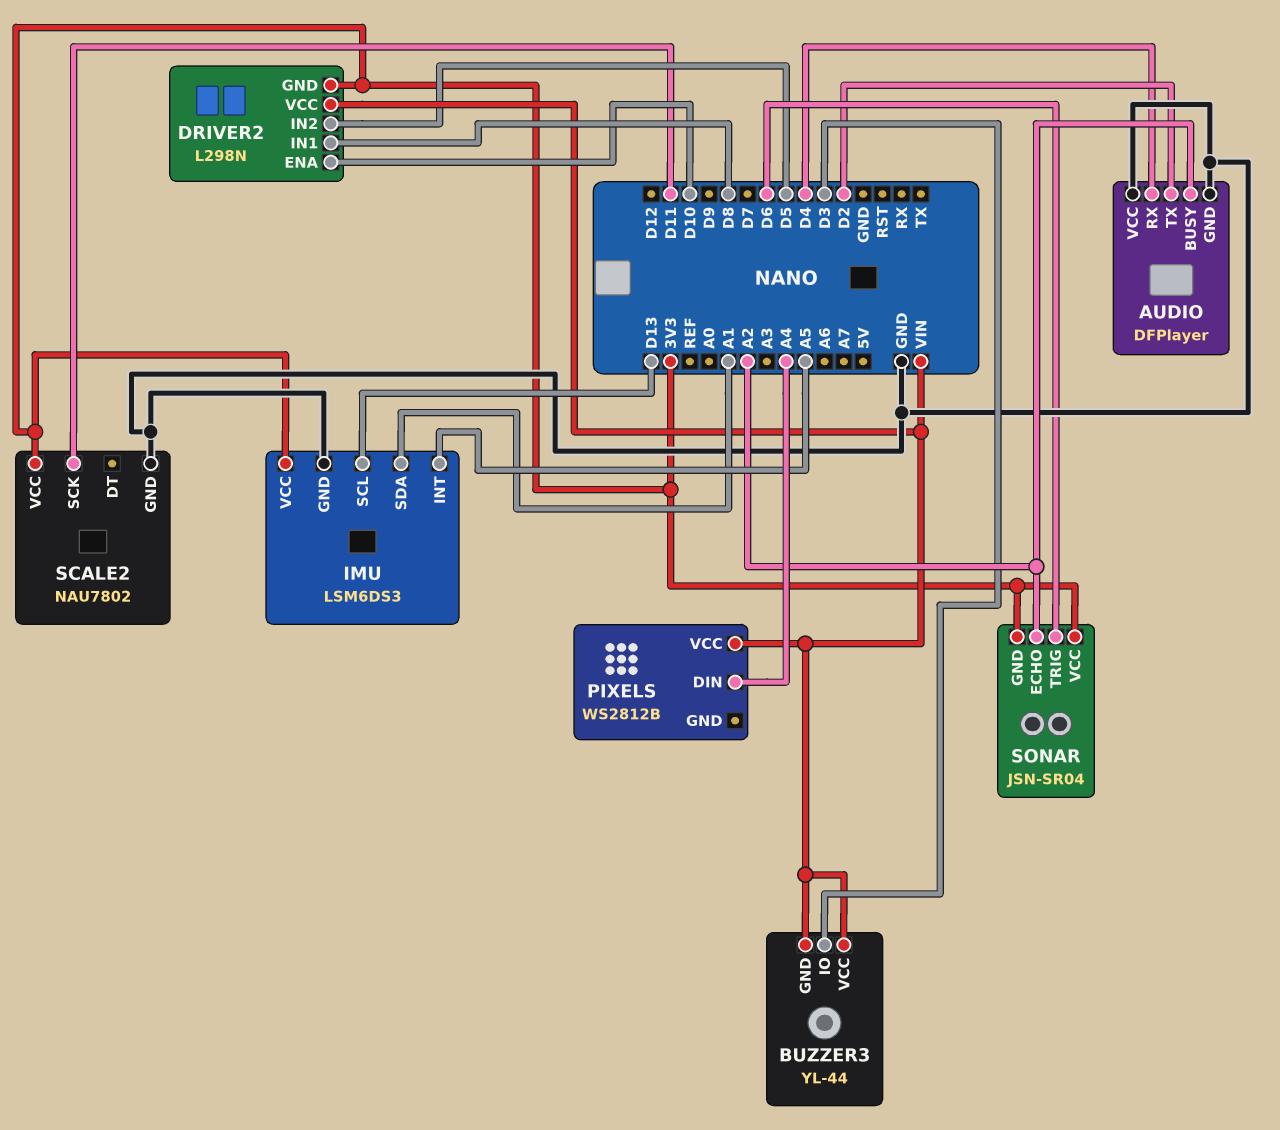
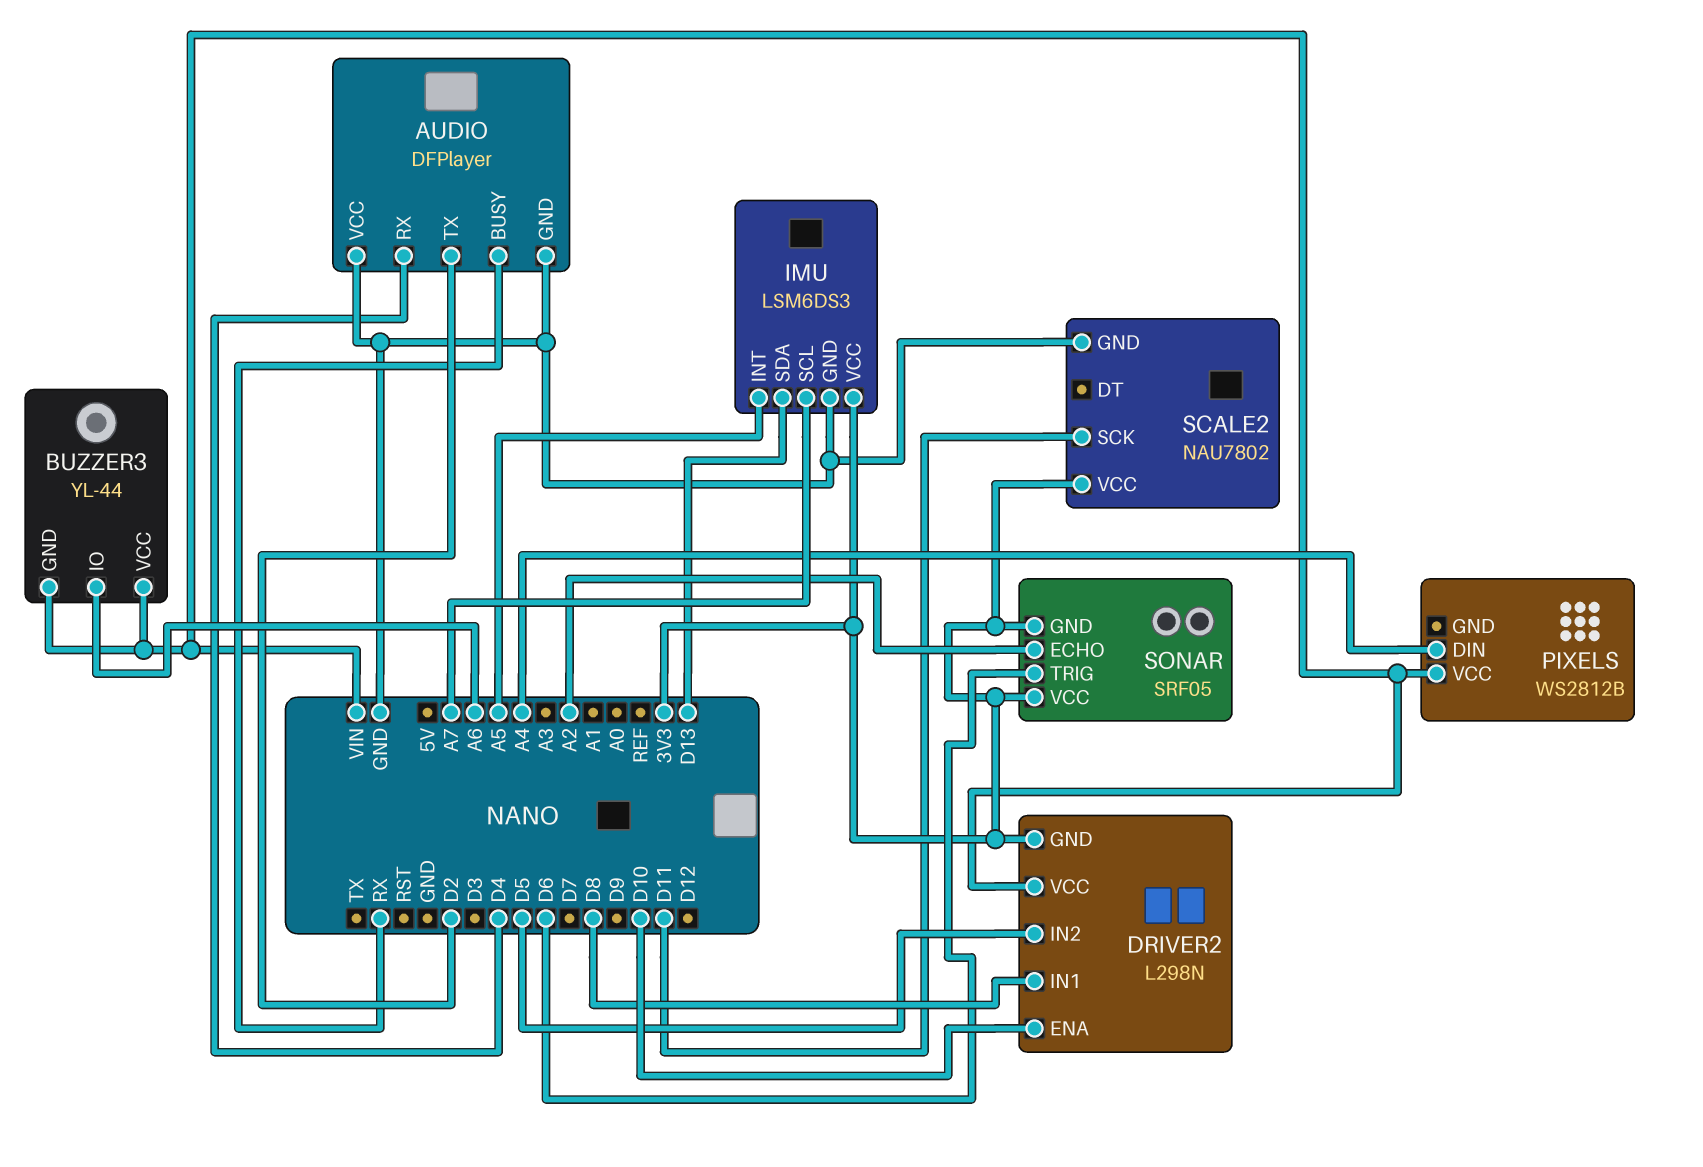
AUDIO pin BUSY: A2 -> RX
BUZZER3 pin IO: D3 -> A6
IMU pin SCL: D13 -> A7
IMU pin SDA: A1 -> D13
SONAR: JSN-SR04 -> SRF05

